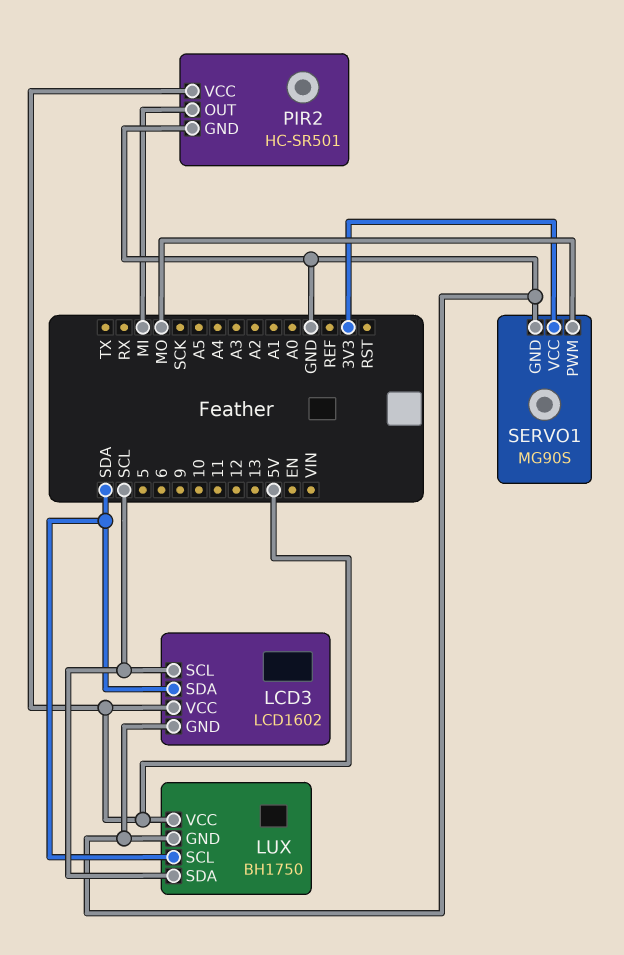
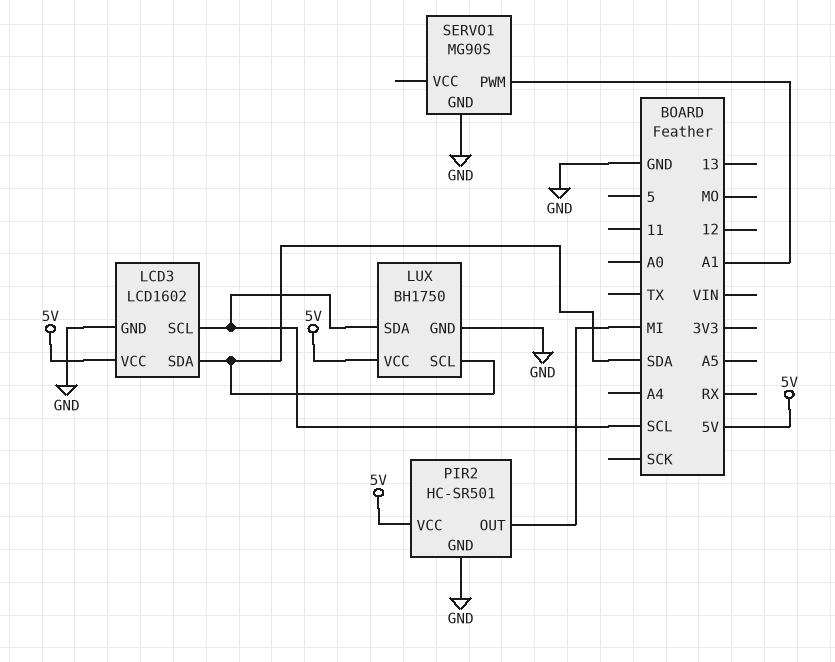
SERVO1 pin PWM: MO -> A1
SERVO1 pin VCC: 3V3 -> none

